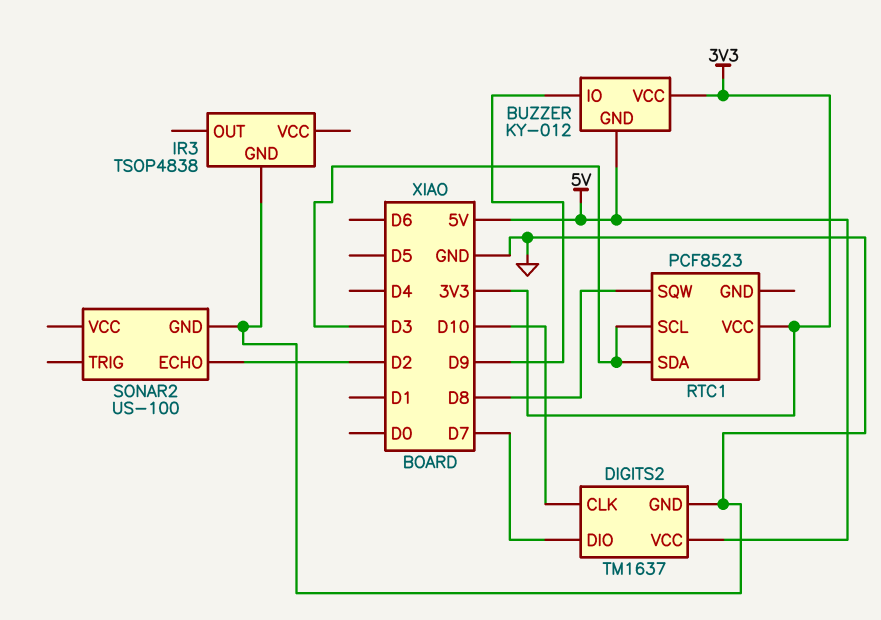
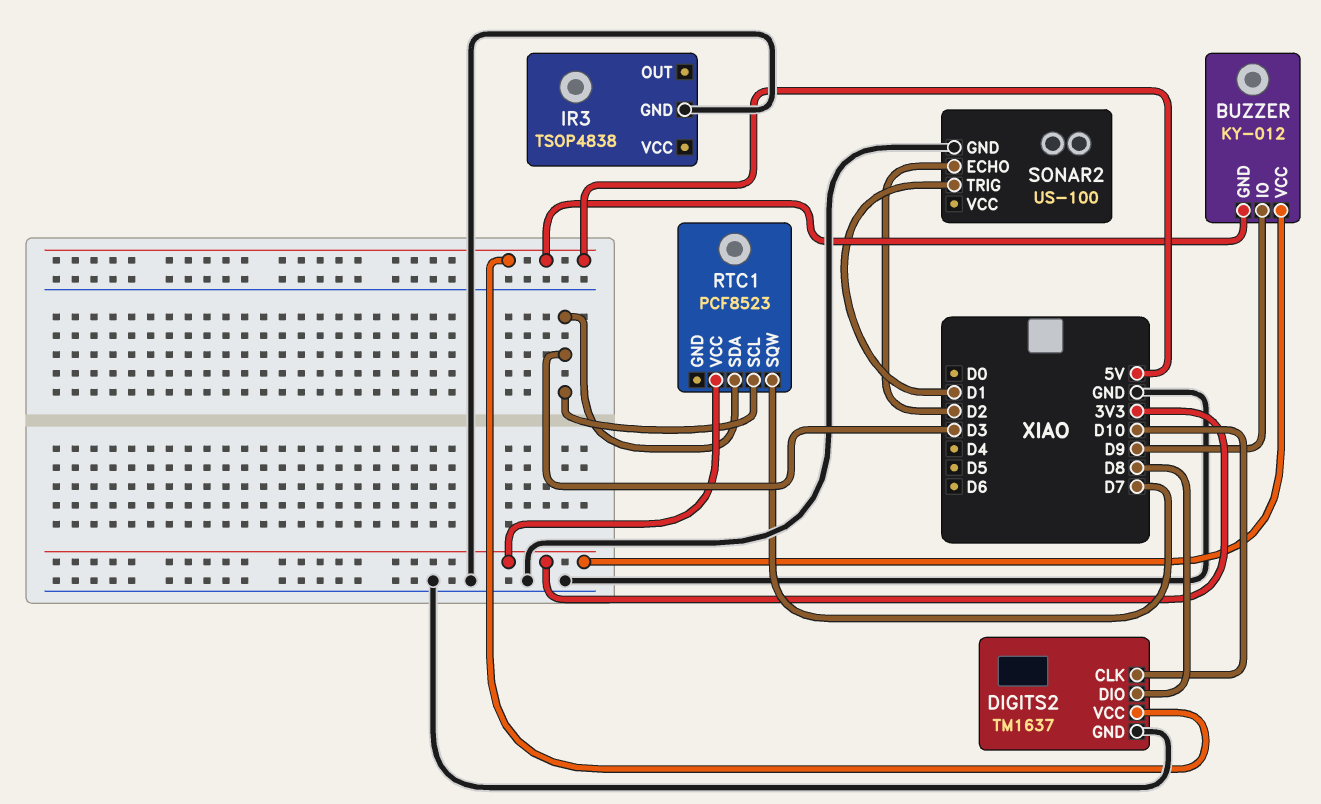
DIGITS2 pin DIO: D7 -> D8
RTC1 pin SQW: D8 -> D7
SONAR2 pin TRIG: none -> D1

